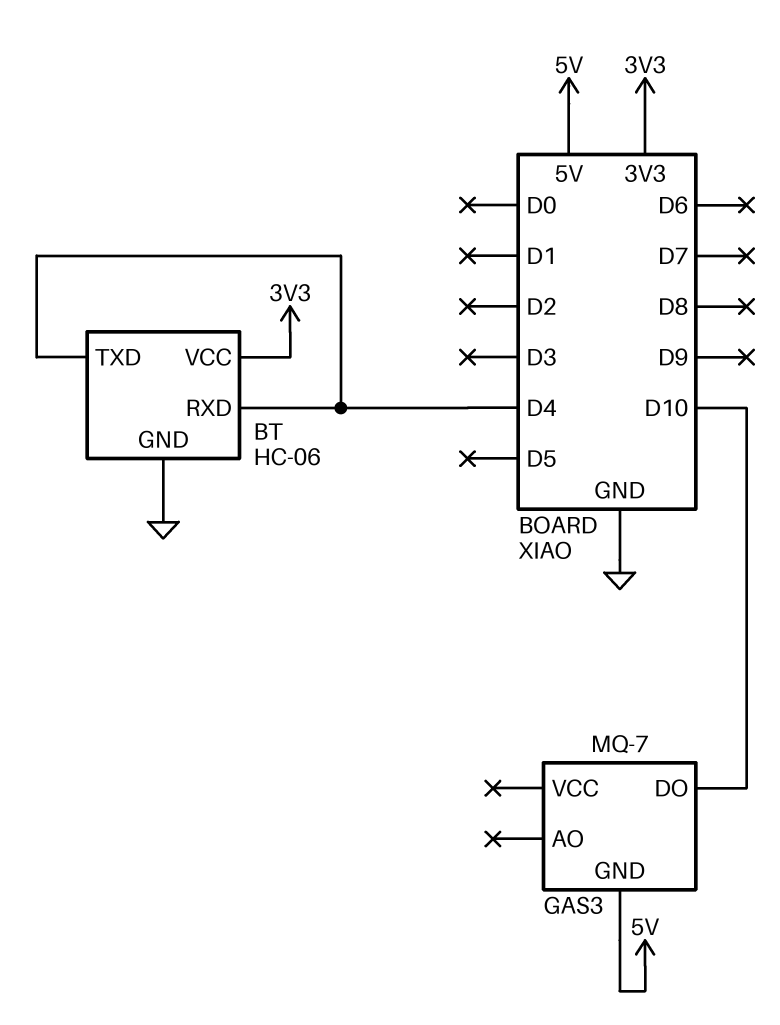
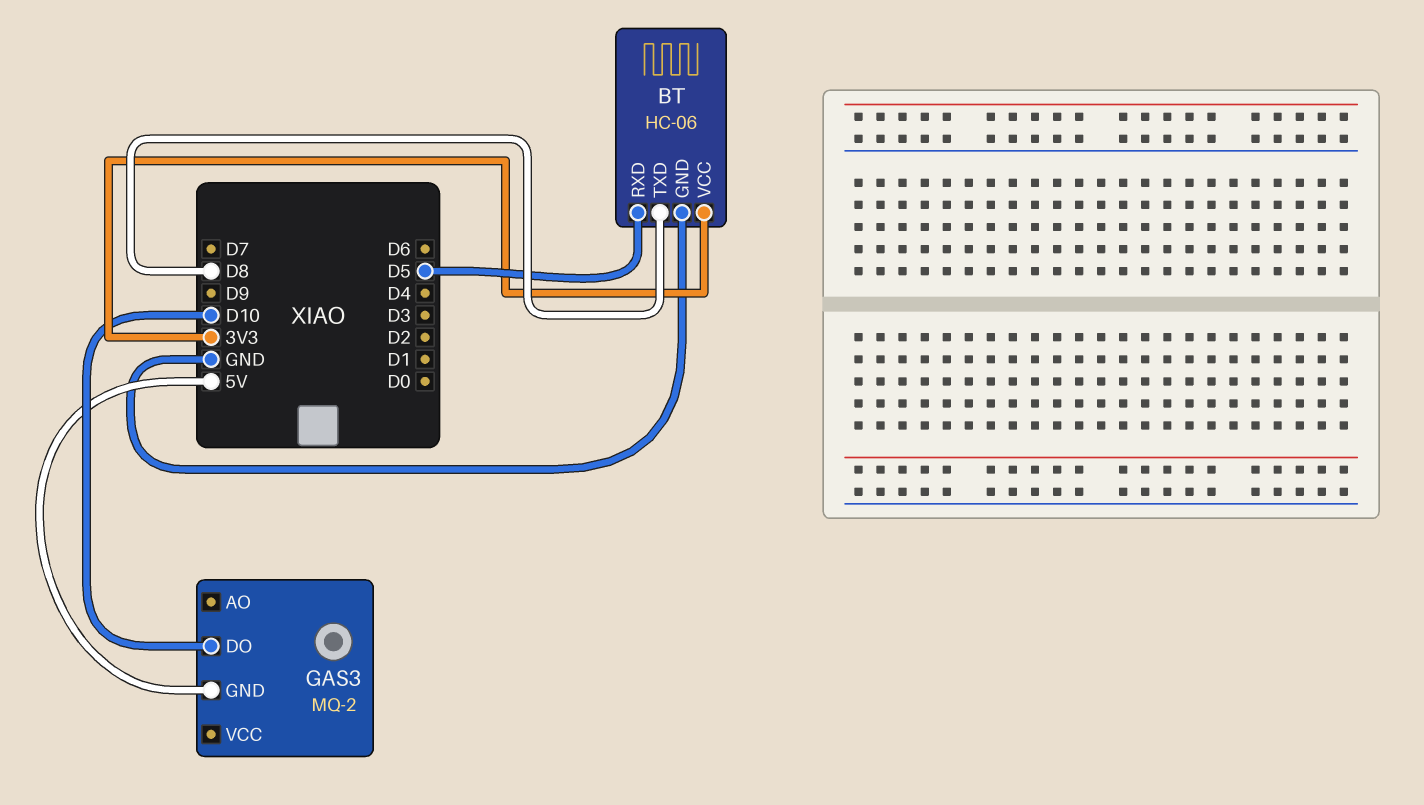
BT pin RXD: D4 -> D5
BT pin TXD: D4 -> D8
GAS3: MQ-7 -> MQ-2

